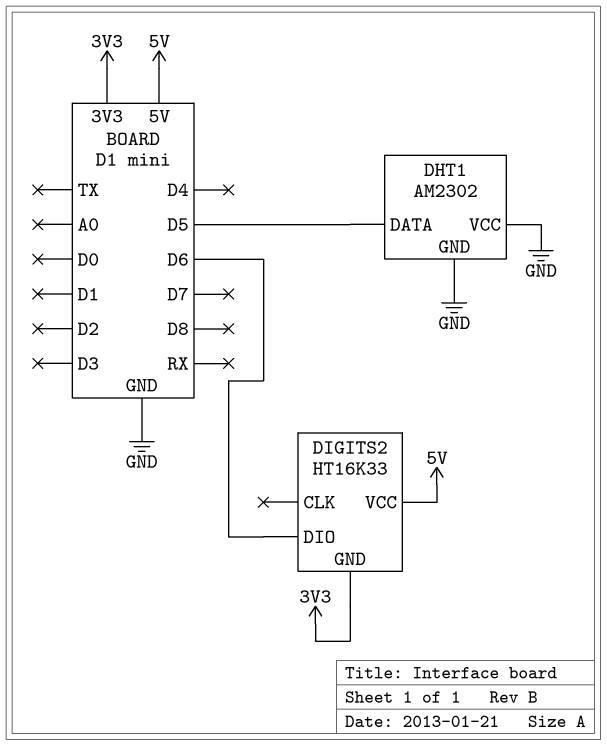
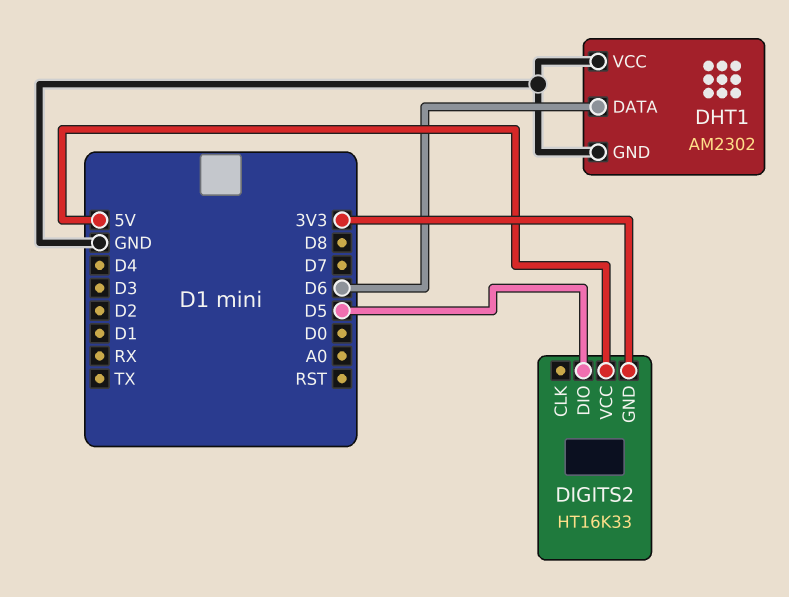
DHT1 pin DATA: D5 -> D6
DIGITS2 pin DIO: D6 -> D5

